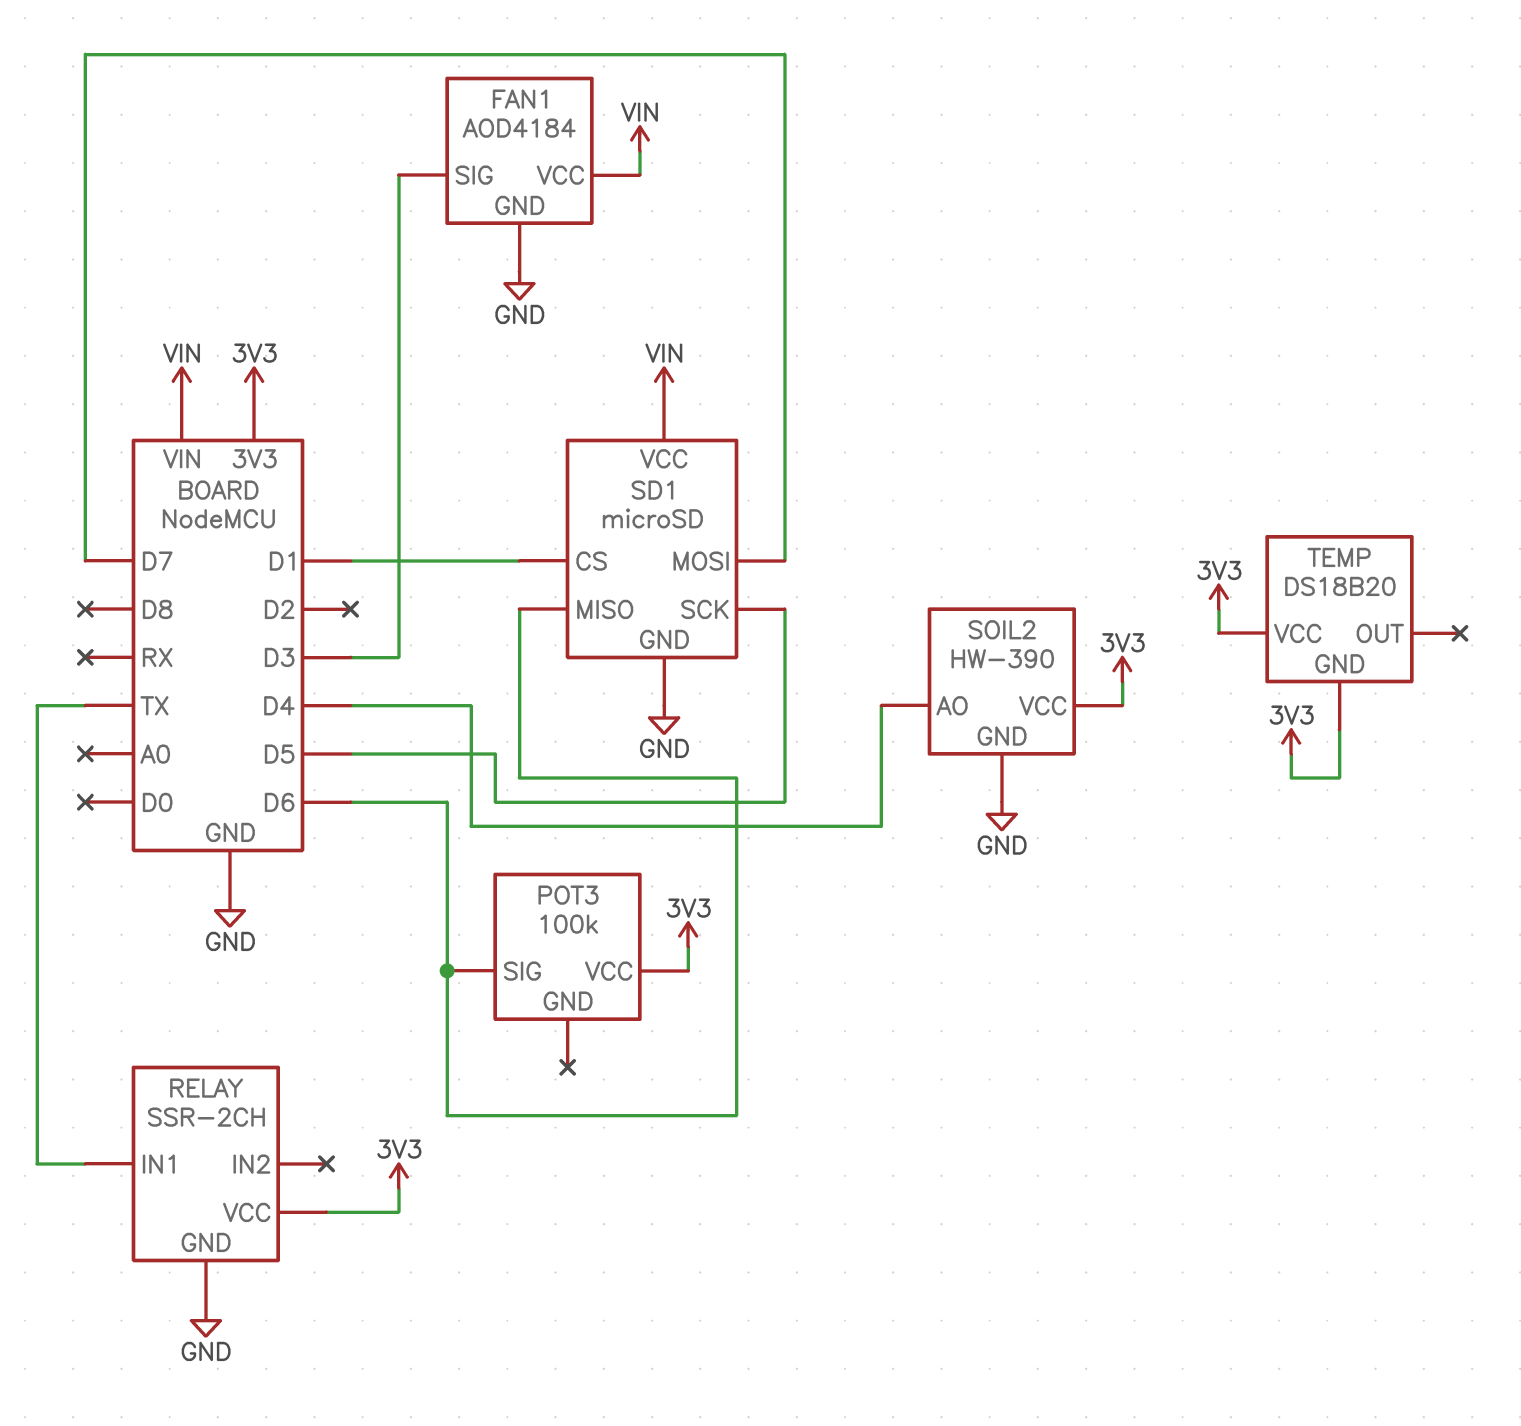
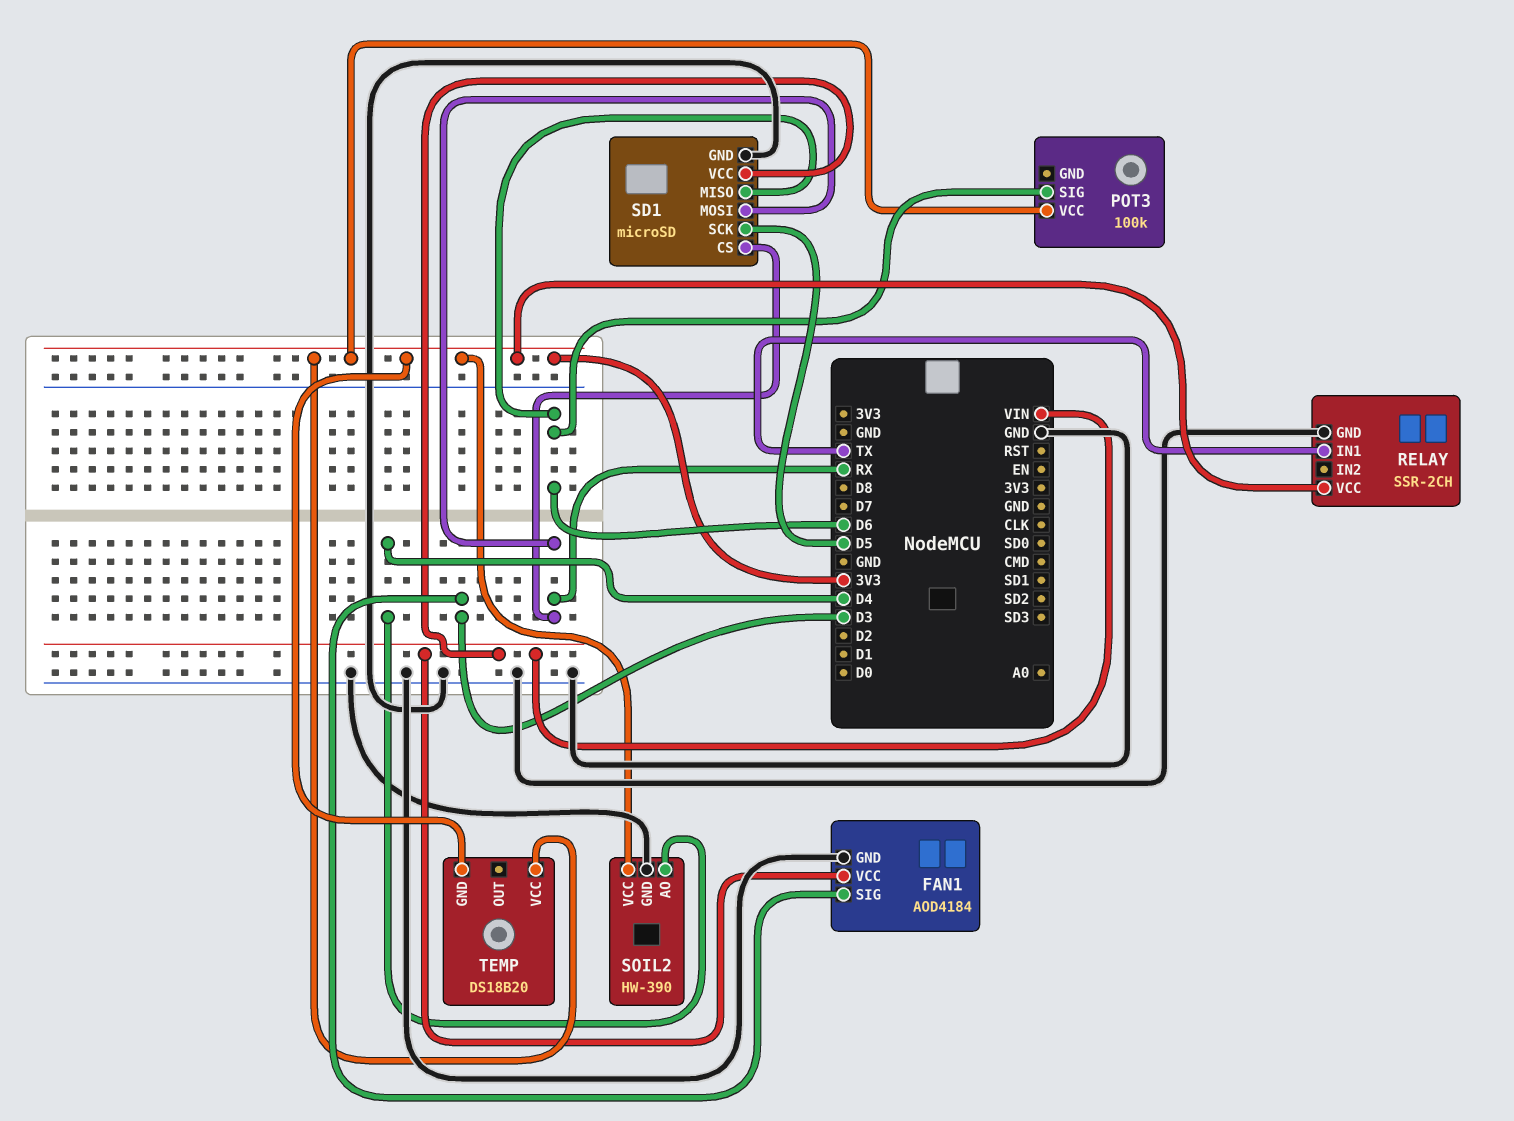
SD1 pin CS: D1 -> RX
SD1 pin MOSI: D7 -> RX

